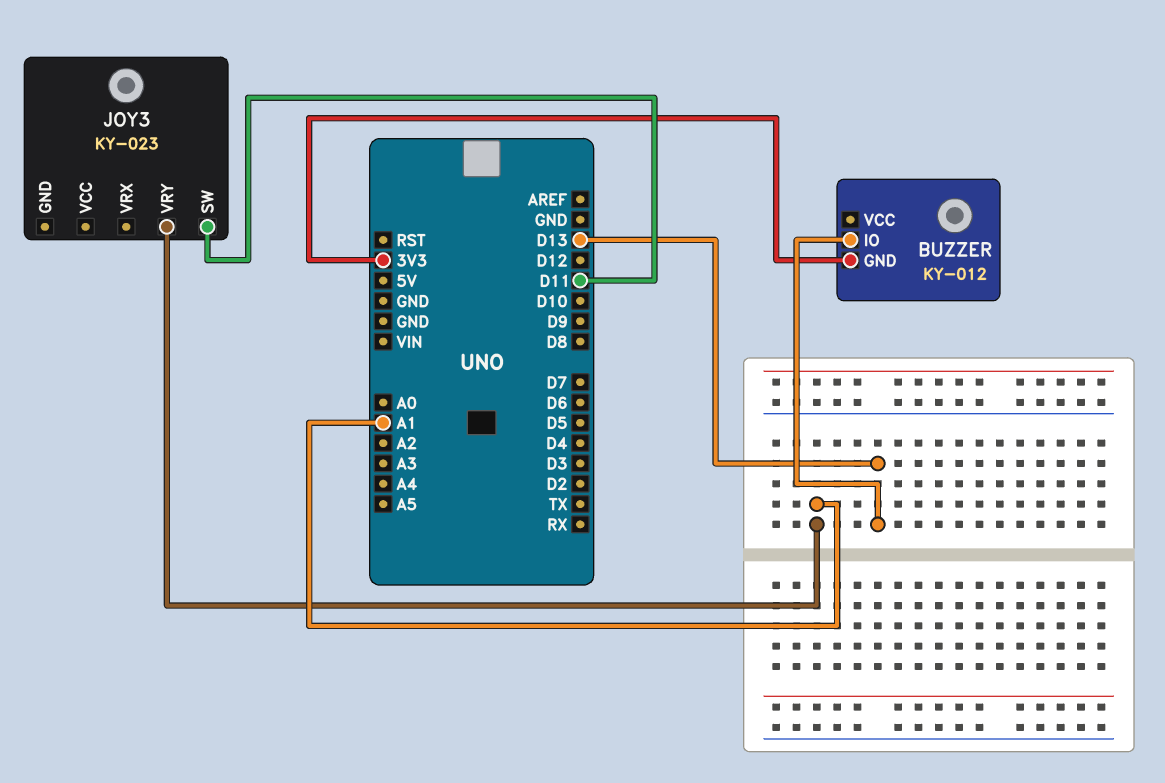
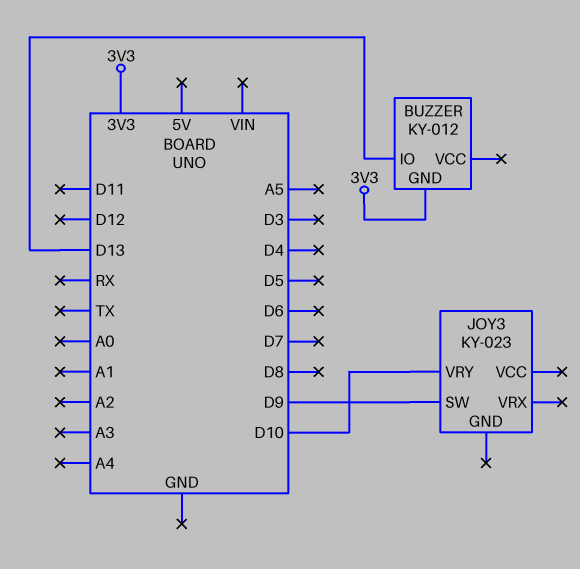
JOY3 pin SW: D11 -> D9
JOY3 pin VRY: A1 -> D10

